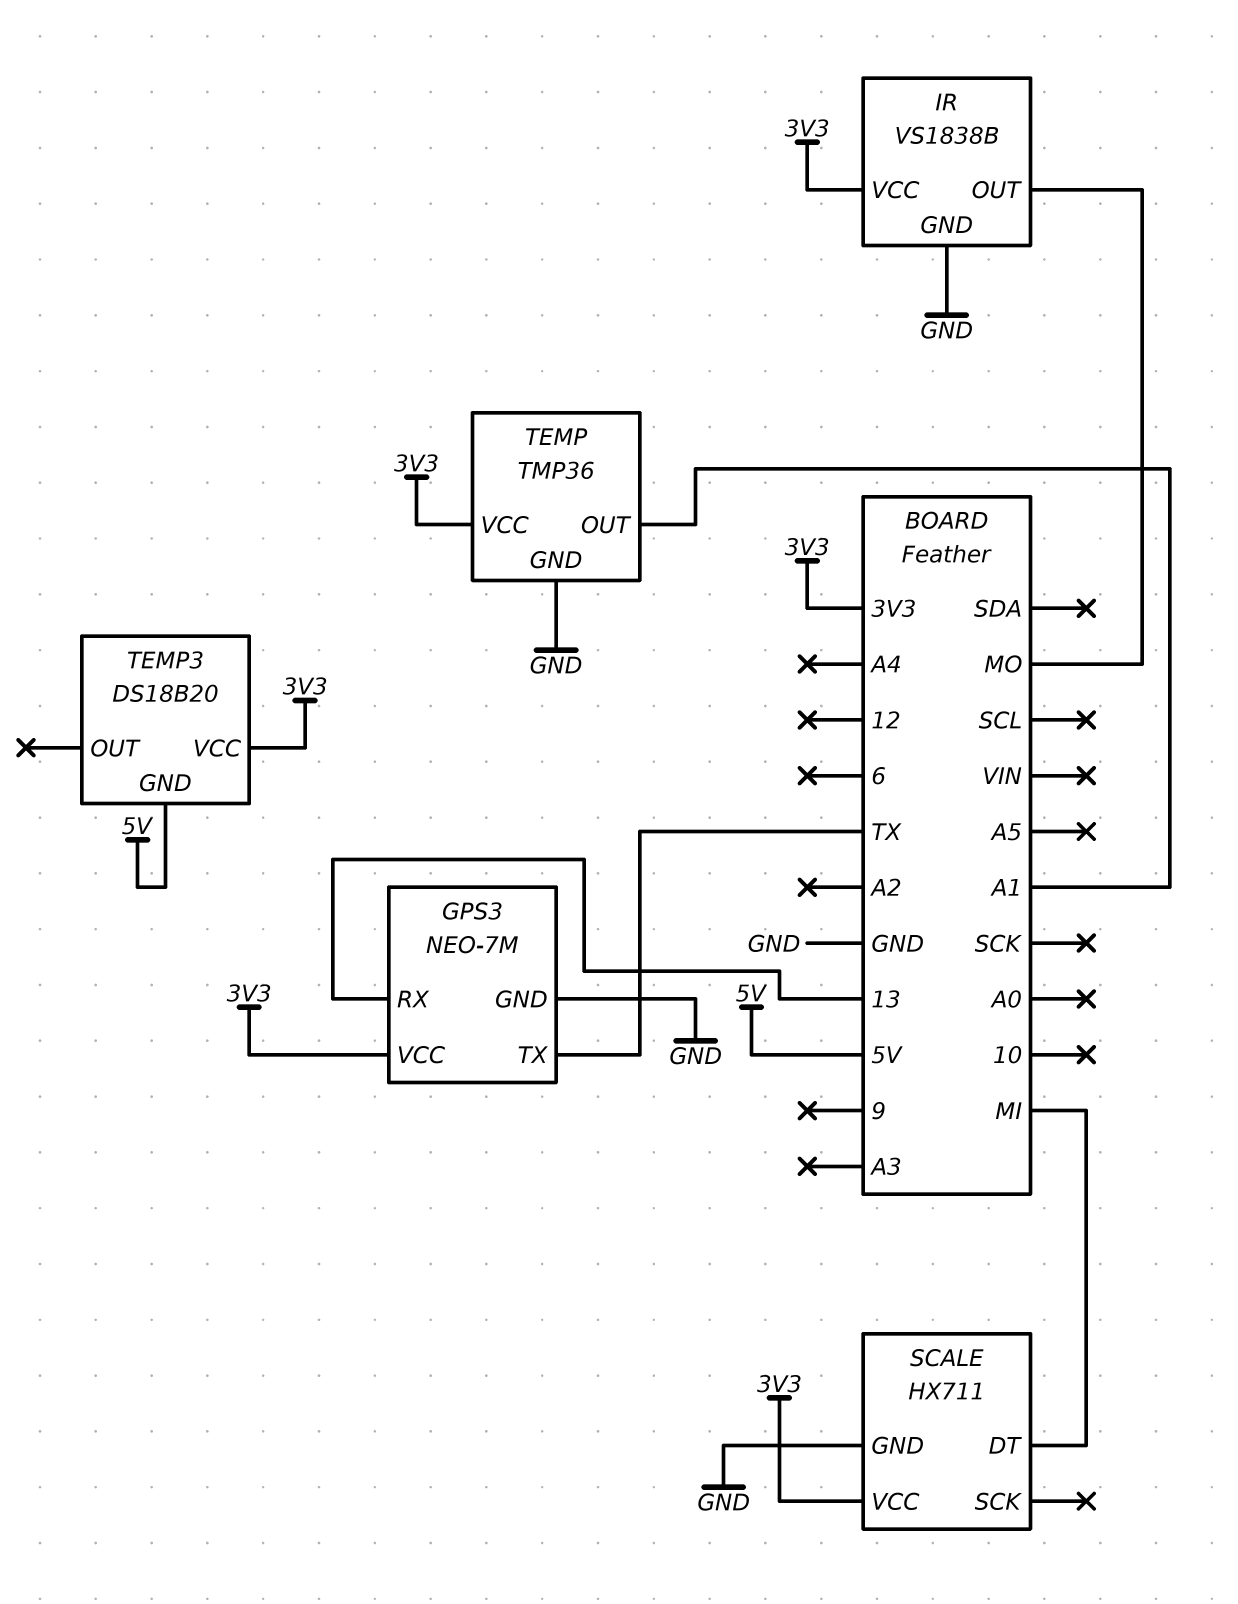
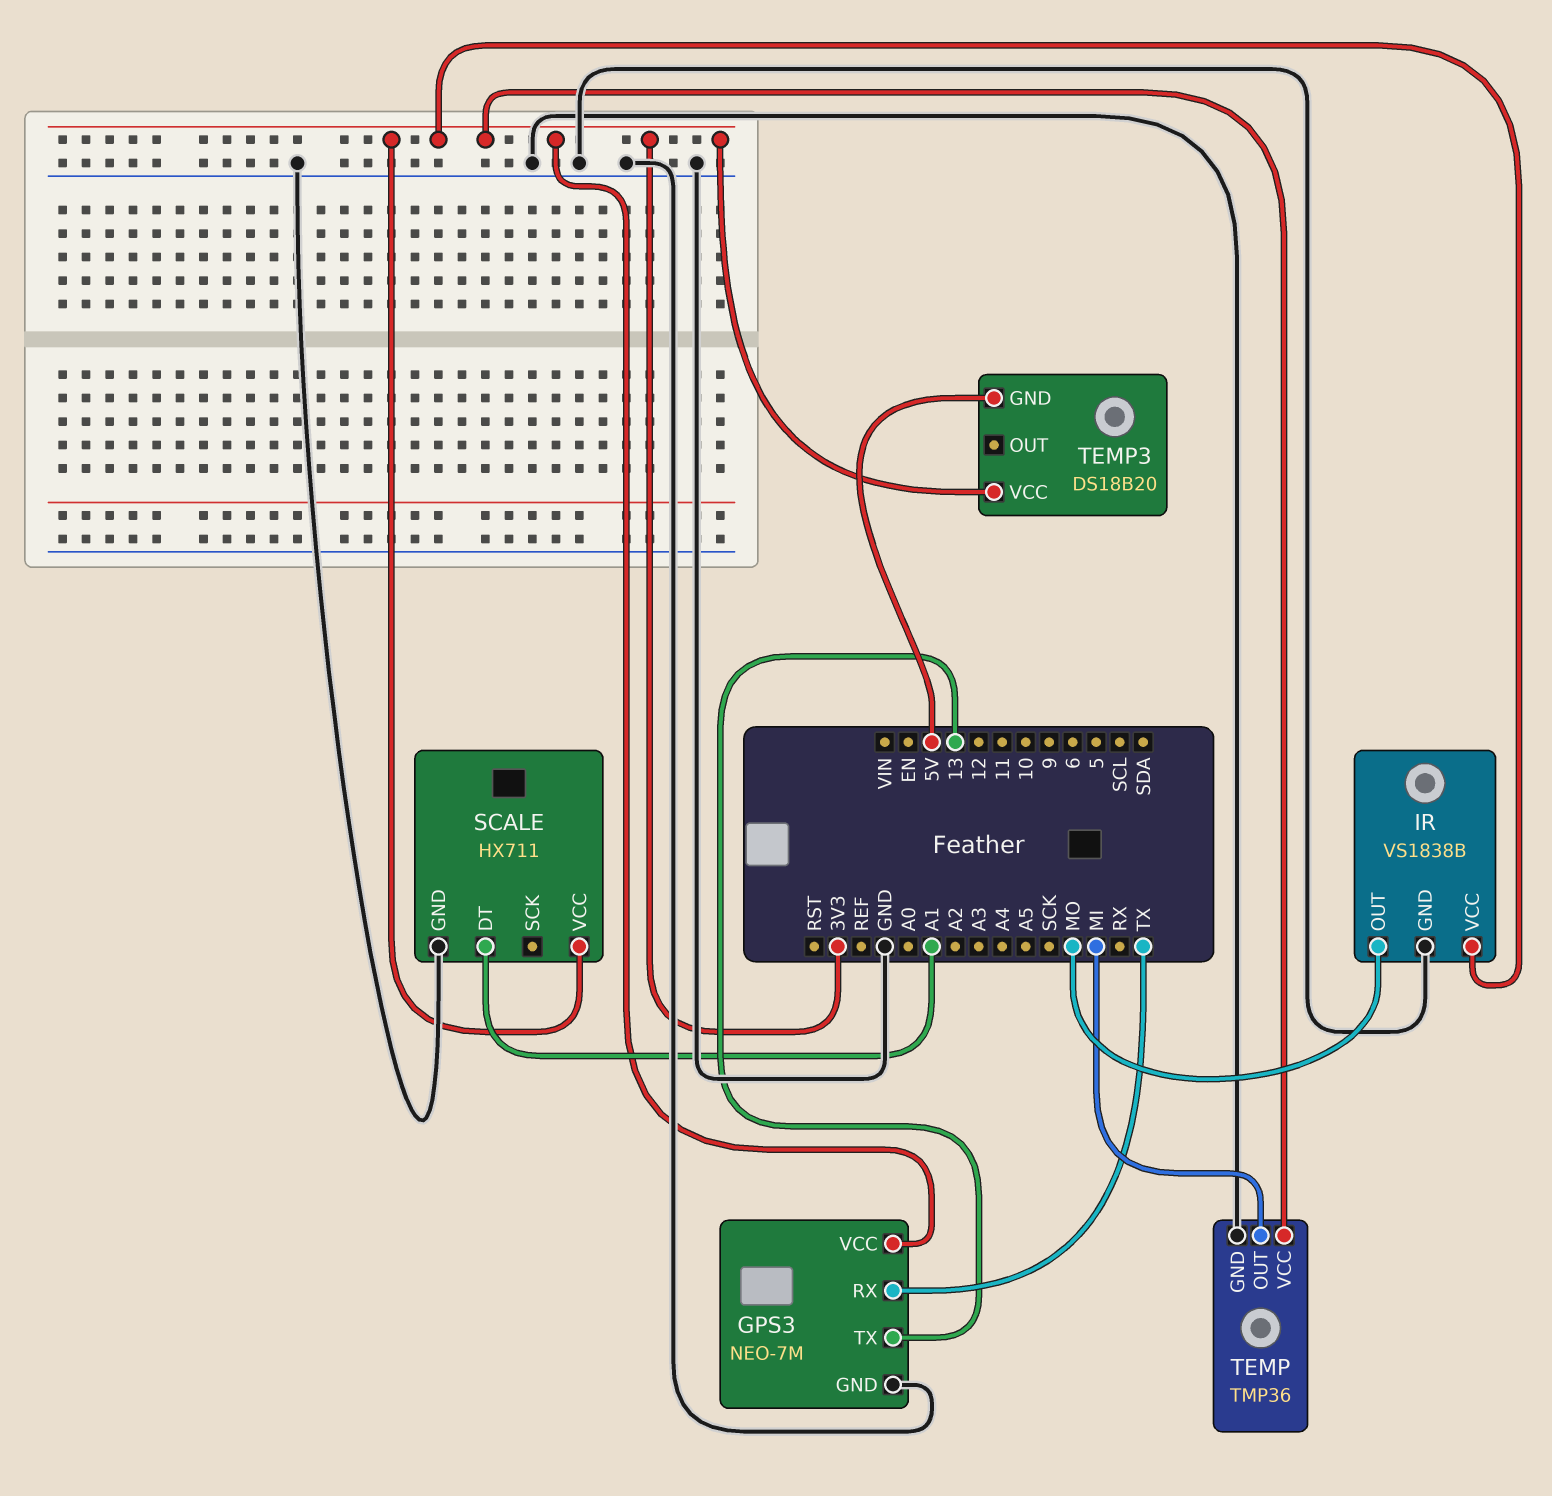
GPS3 pin RX: 13 -> TX
GPS3 pin TX: TX -> 13
SCALE pin DT: MI -> A1
TEMP pin OUT: A1 -> MI

